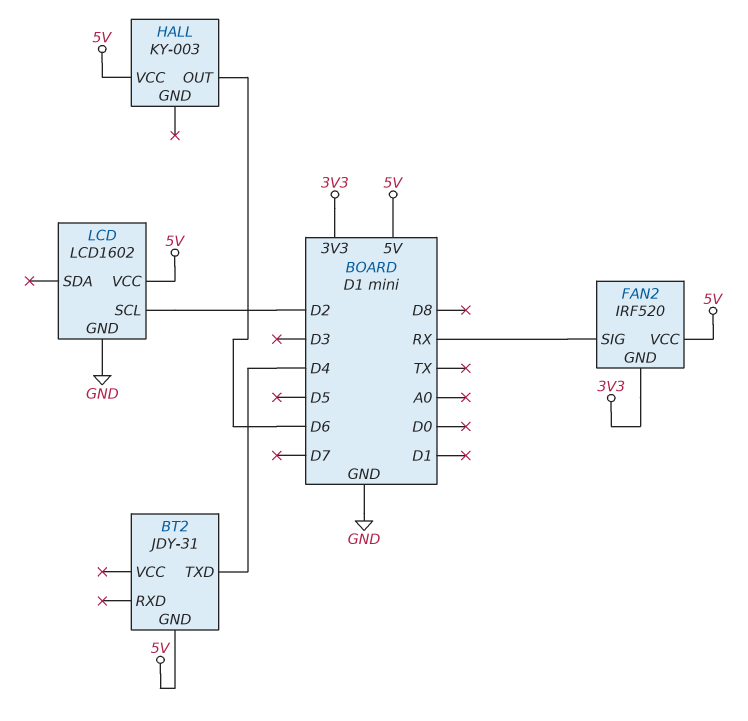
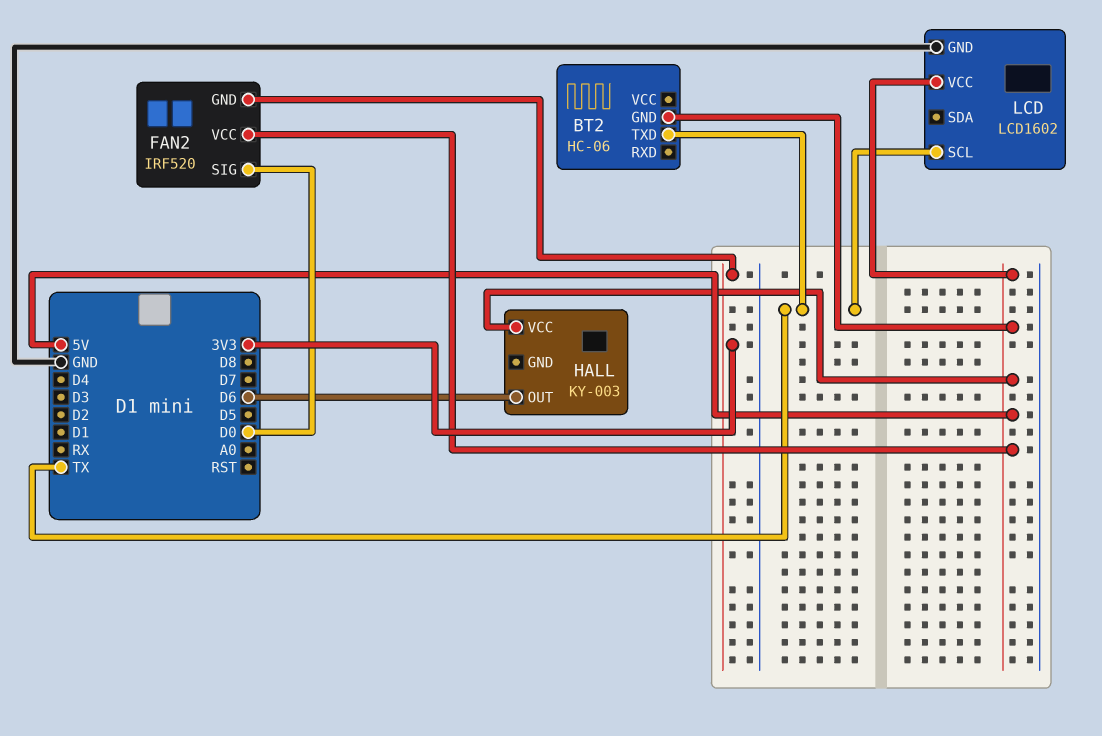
BT2: JDY-31 -> HC-06
BT2 pin TXD: D4 -> TX
FAN2 pin SIG: RX -> D0
LCD pin SCL: D2 -> TX

